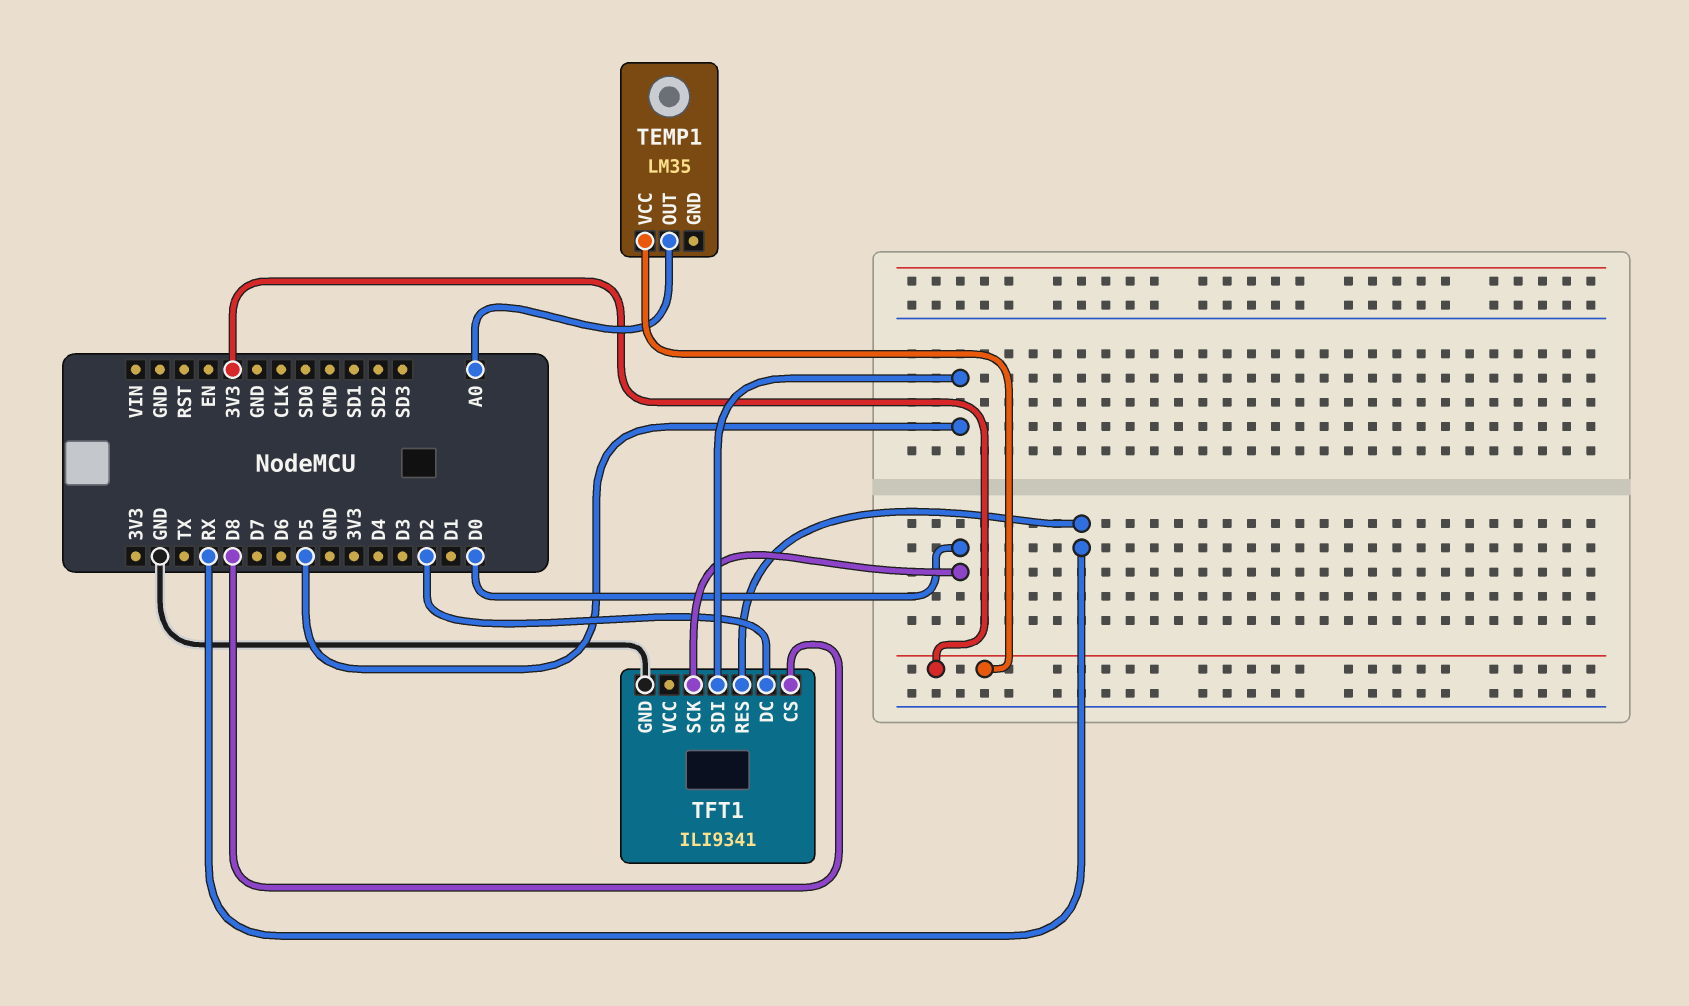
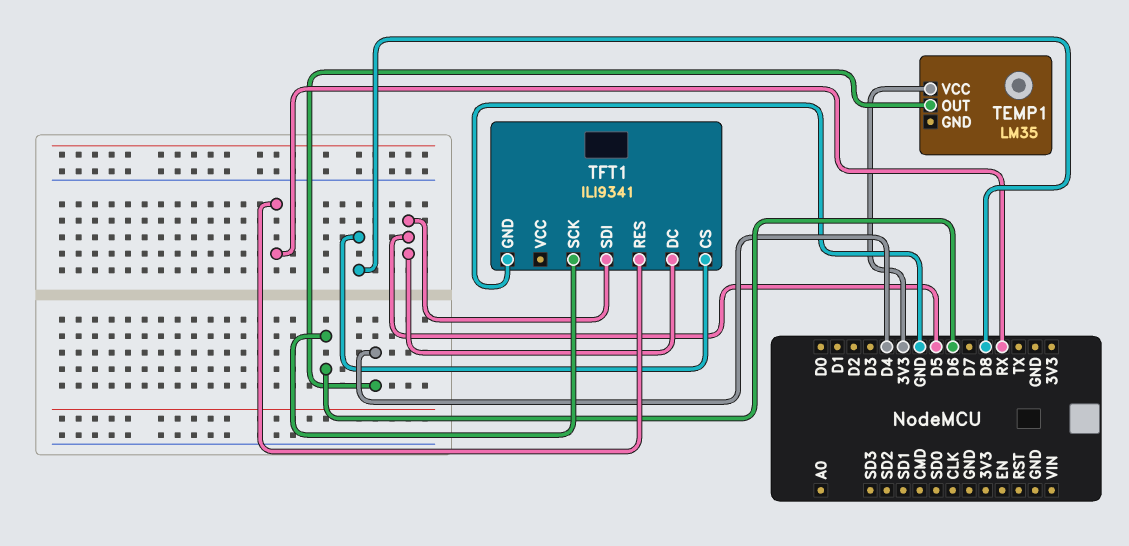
TEMP1 pin OUT: A0 -> D4
TFT1 pin DC: D2 -> D5
TFT1 pin SCK: D0 -> D6

